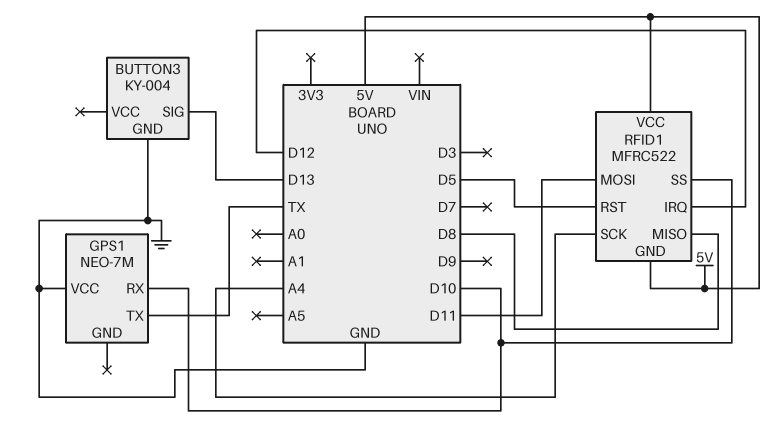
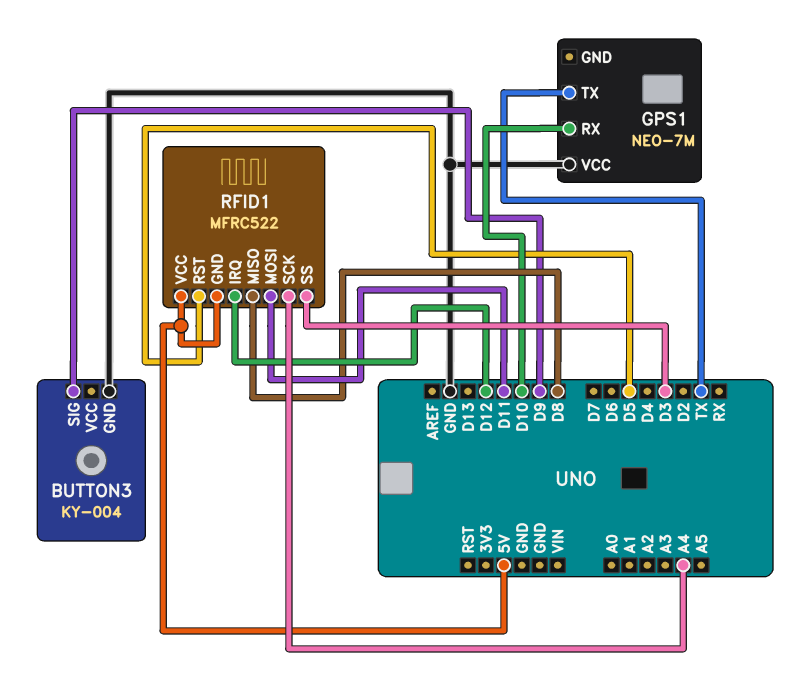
BUTTON3 pin SIG: D13 -> D9
RFID1 pin SS: D10 -> D3

